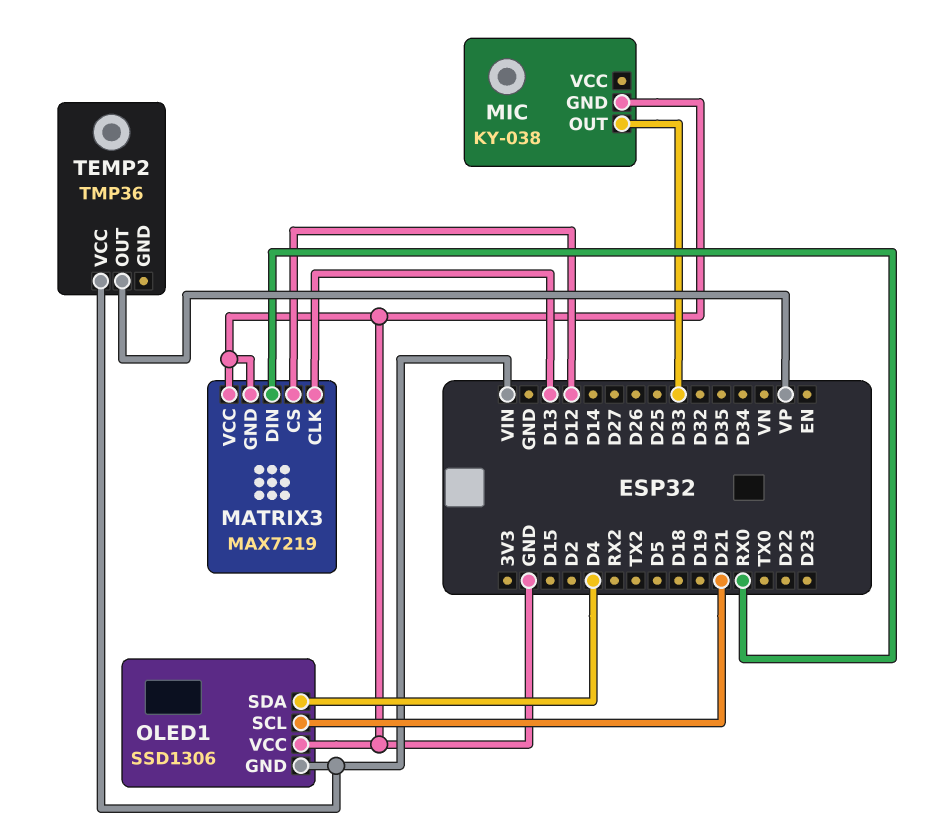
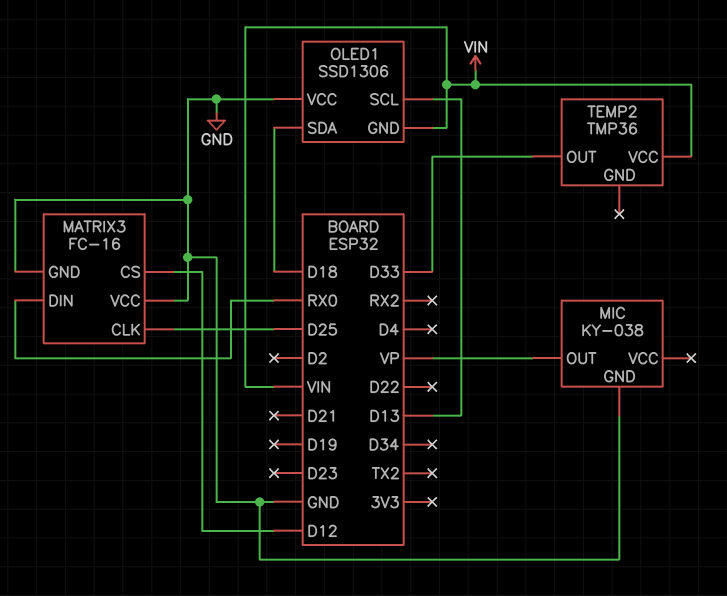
MATRIX3: MAX7219 -> FC-16
MATRIX3 pin CLK: D13 -> D25
MIC pin OUT: D33 -> VP
OLED1 pin SCL: D21 -> D13
OLED1 pin SDA: D4 -> D18
TEMP2 pin OUT: VP -> D33

